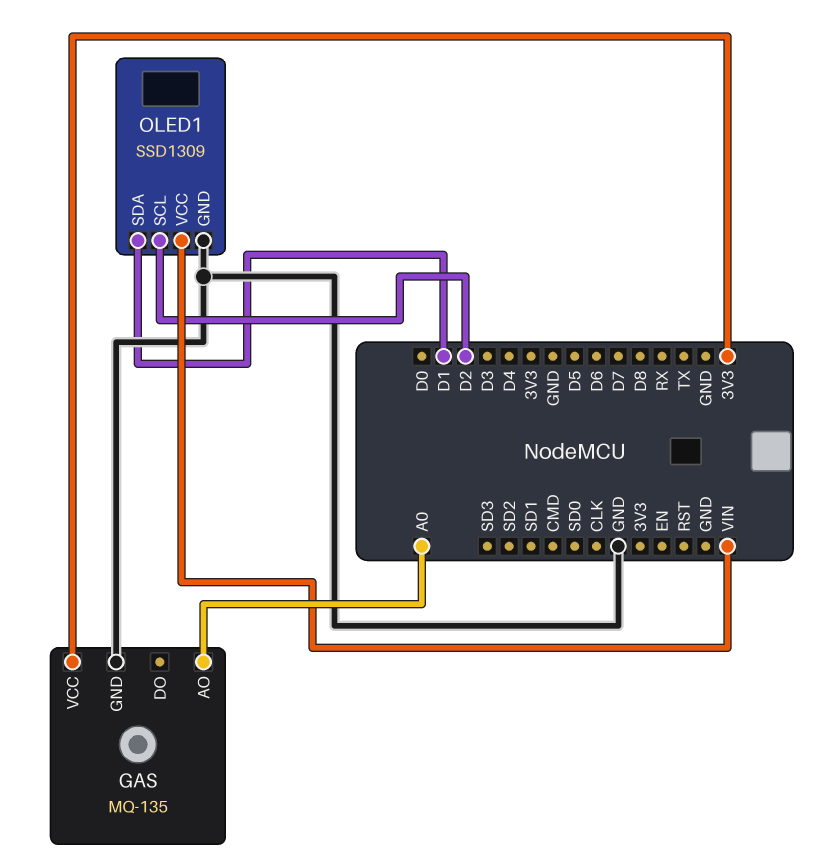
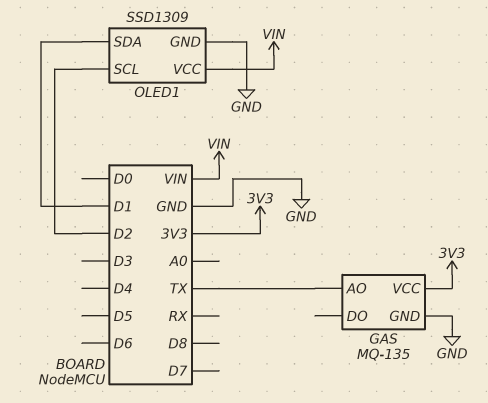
GAS pin AO: A0 -> TX

